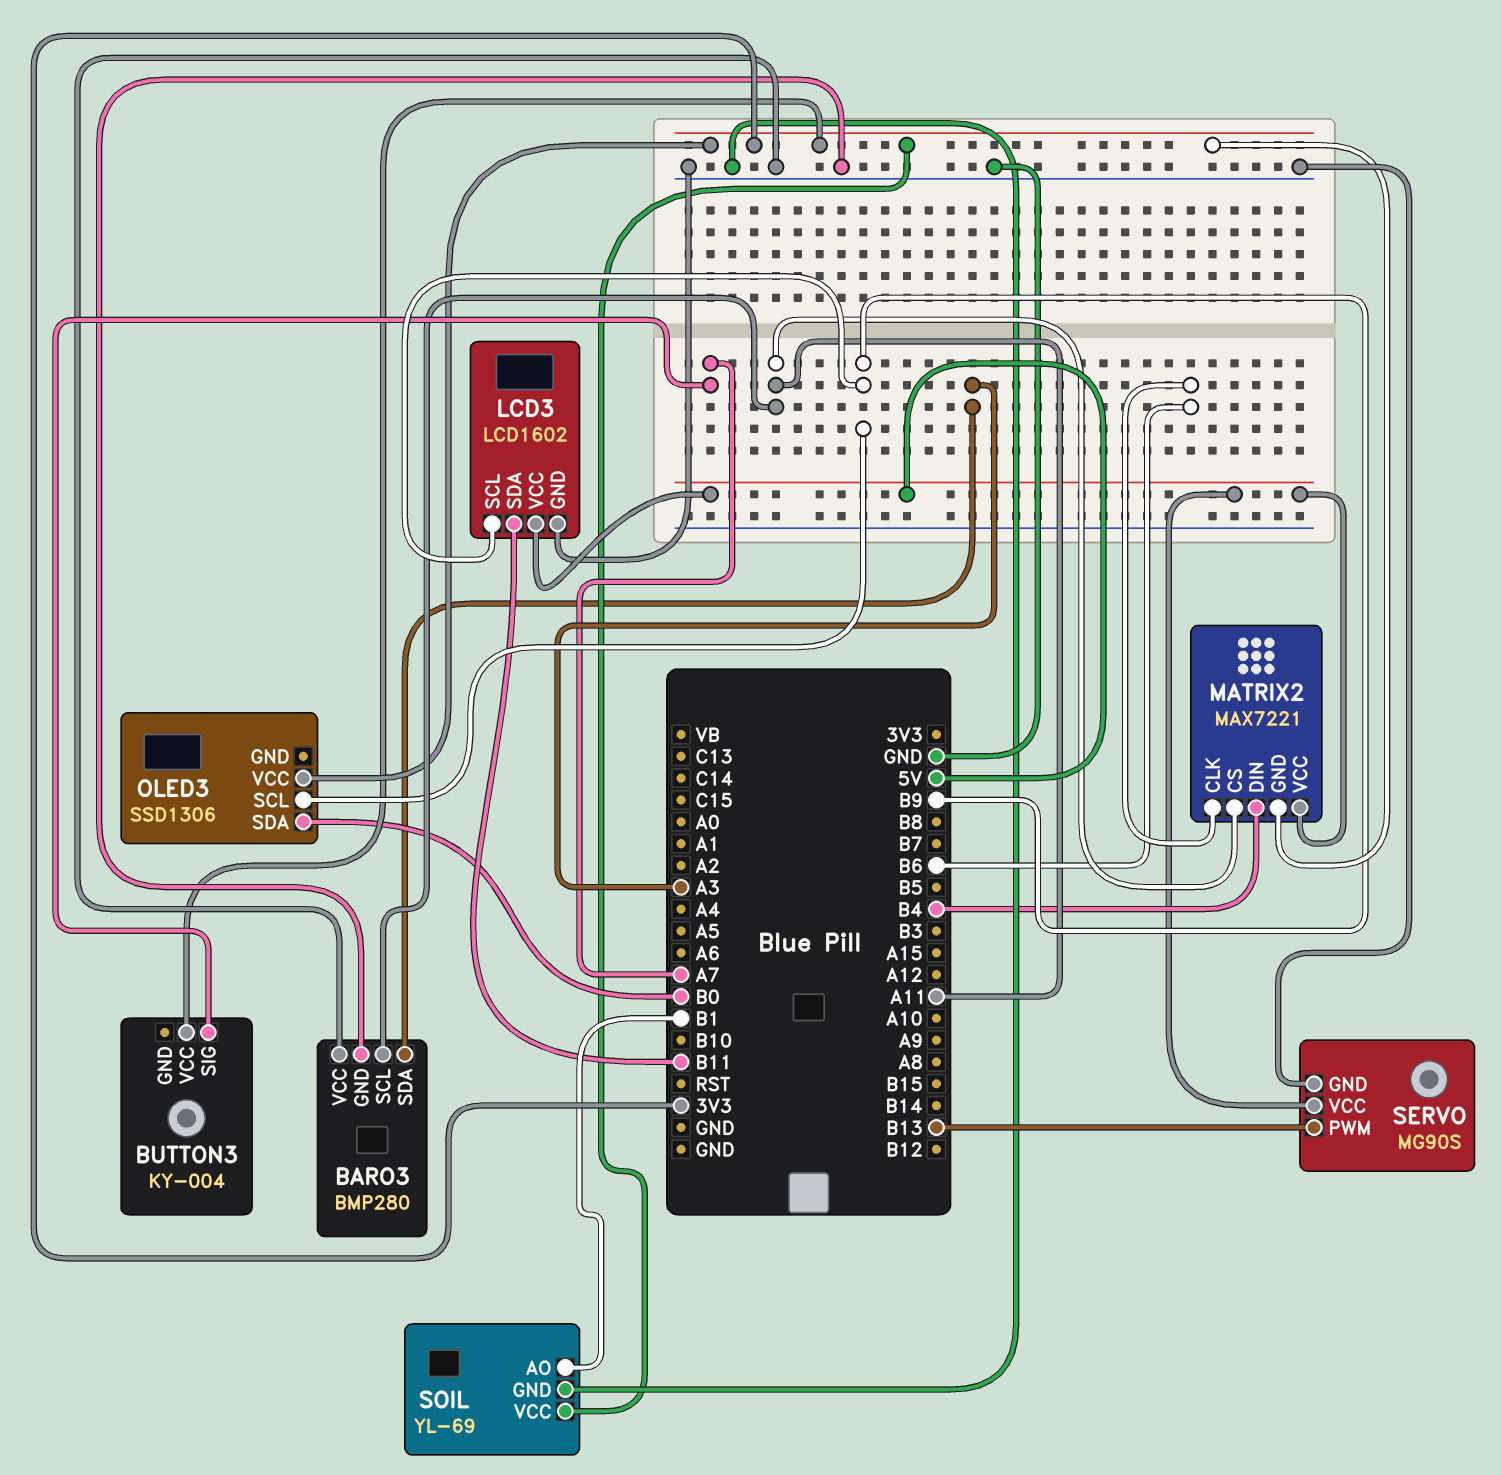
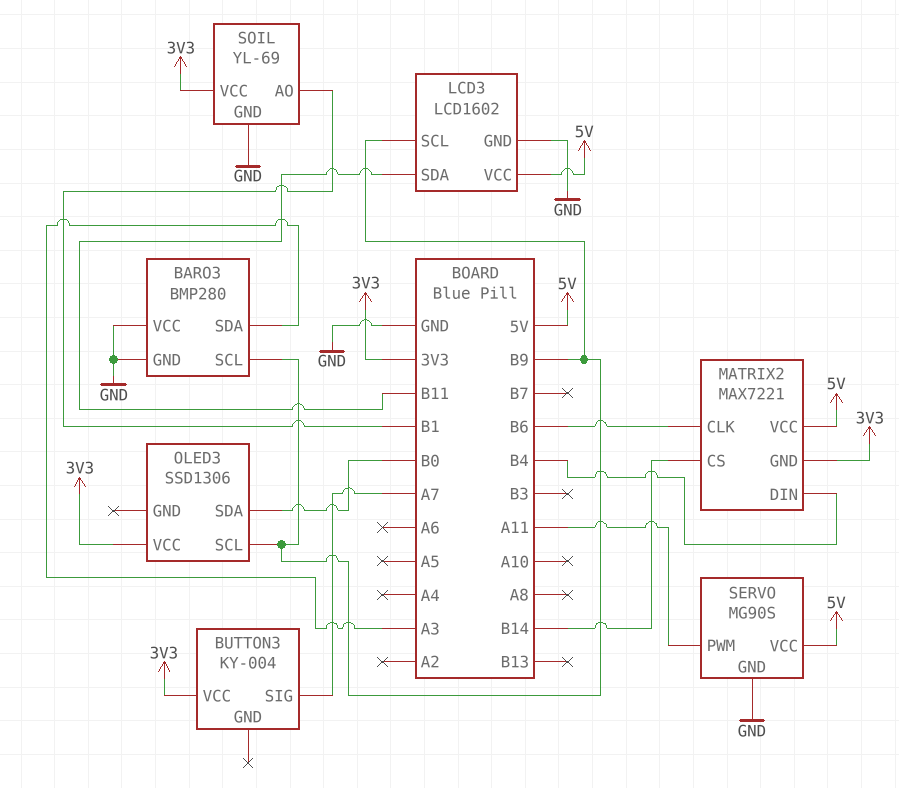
BARO3 pin SCL: A11 -> B9
MATRIX2 pin CS: A11 -> B14
SERVO pin PWM: B13 -> A11

